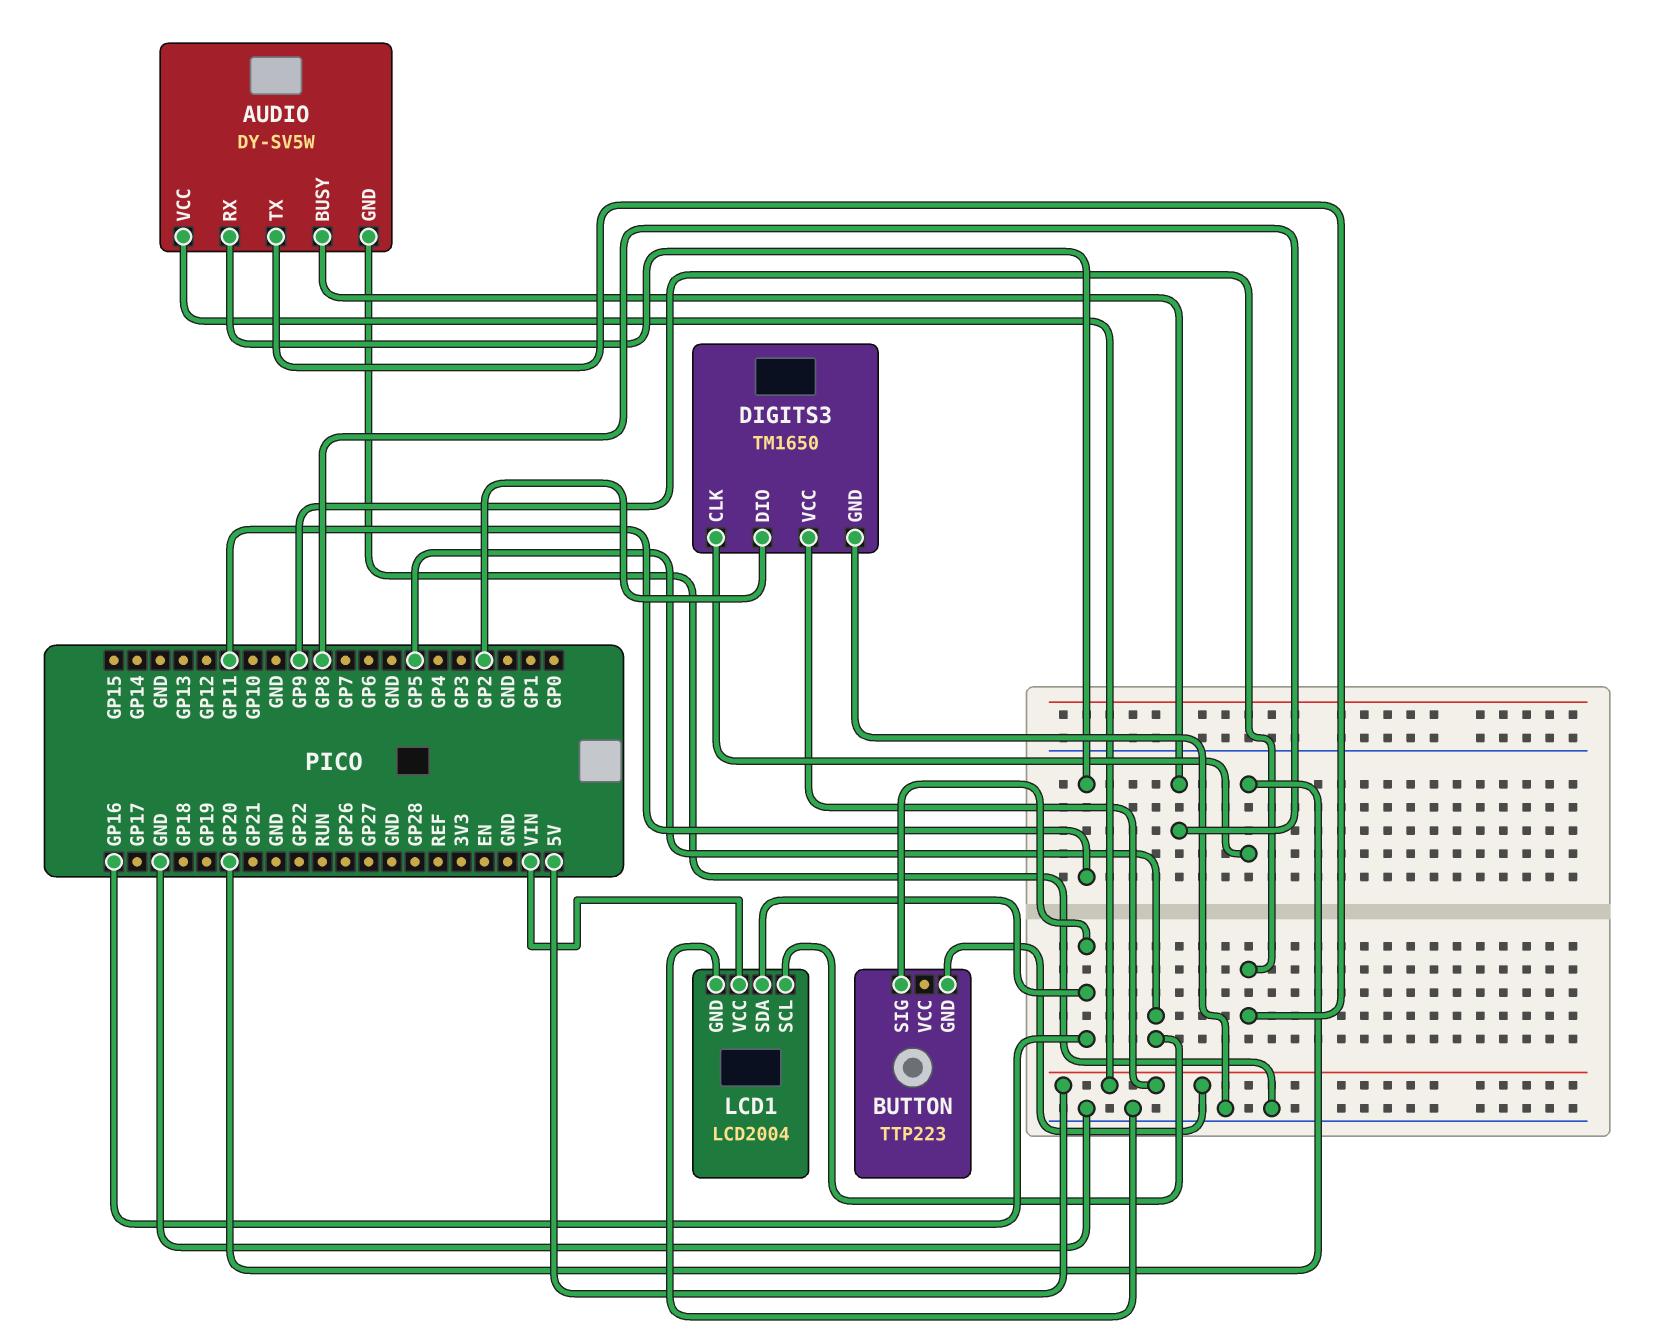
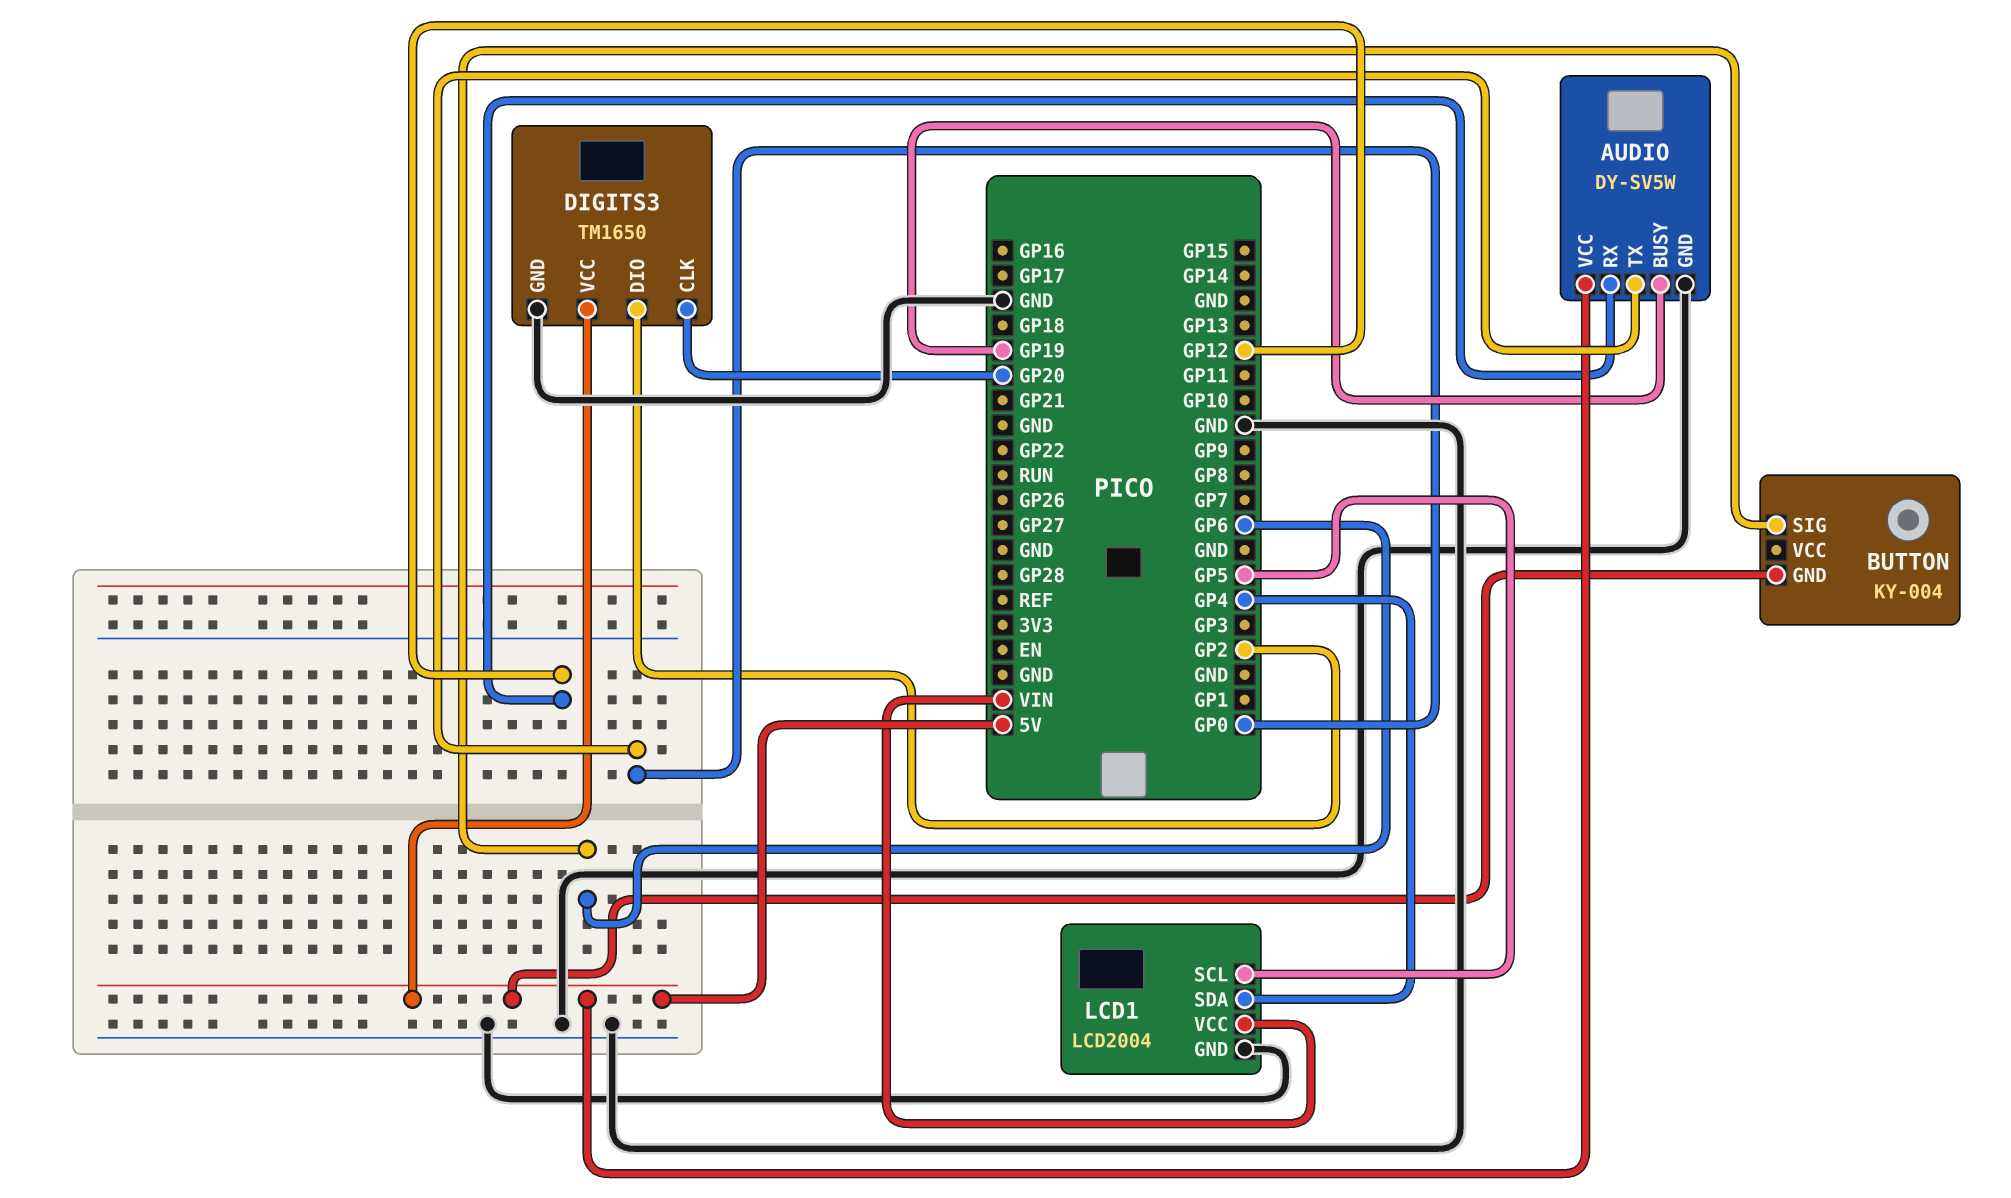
AUDIO pin BUSY: GP8 -> GP19
AUDIO pin RX: GP11 -> GP12
AUDIO pin TX: GP9 -> GP0
BUTTON: TTP223 -> KY-004
BUTTON pin SIG: GP16 -> GP6
LCD1 pin SDA: GP16 -> GP4

